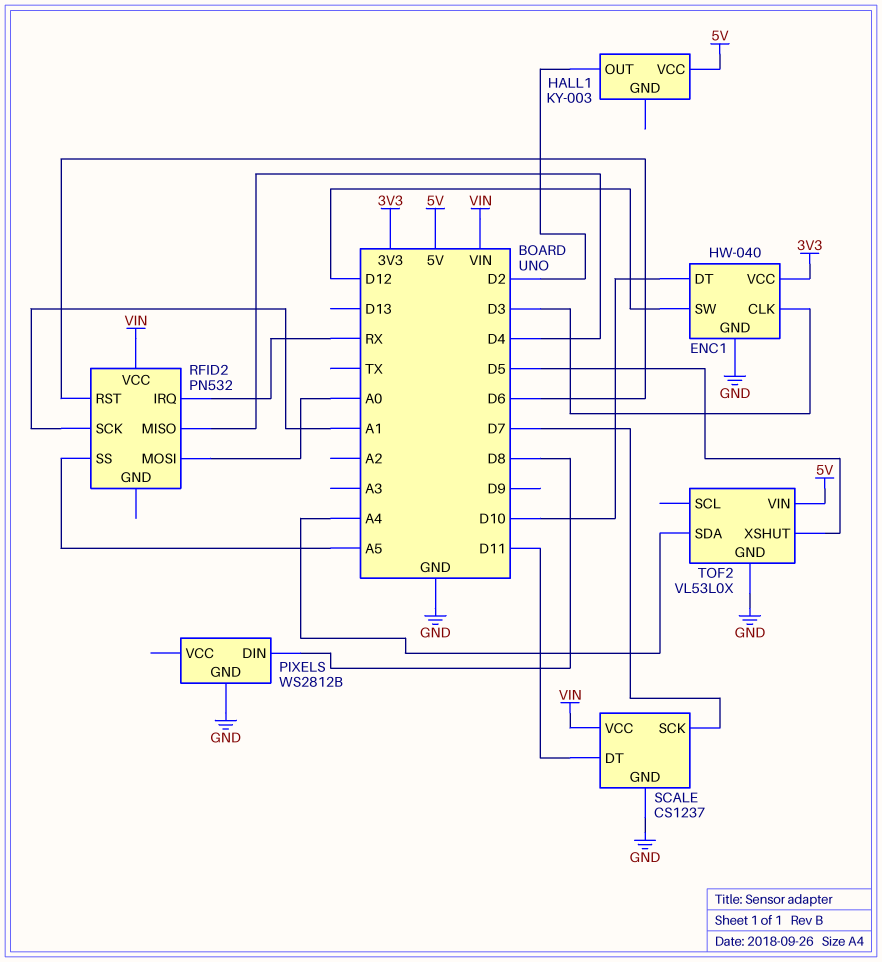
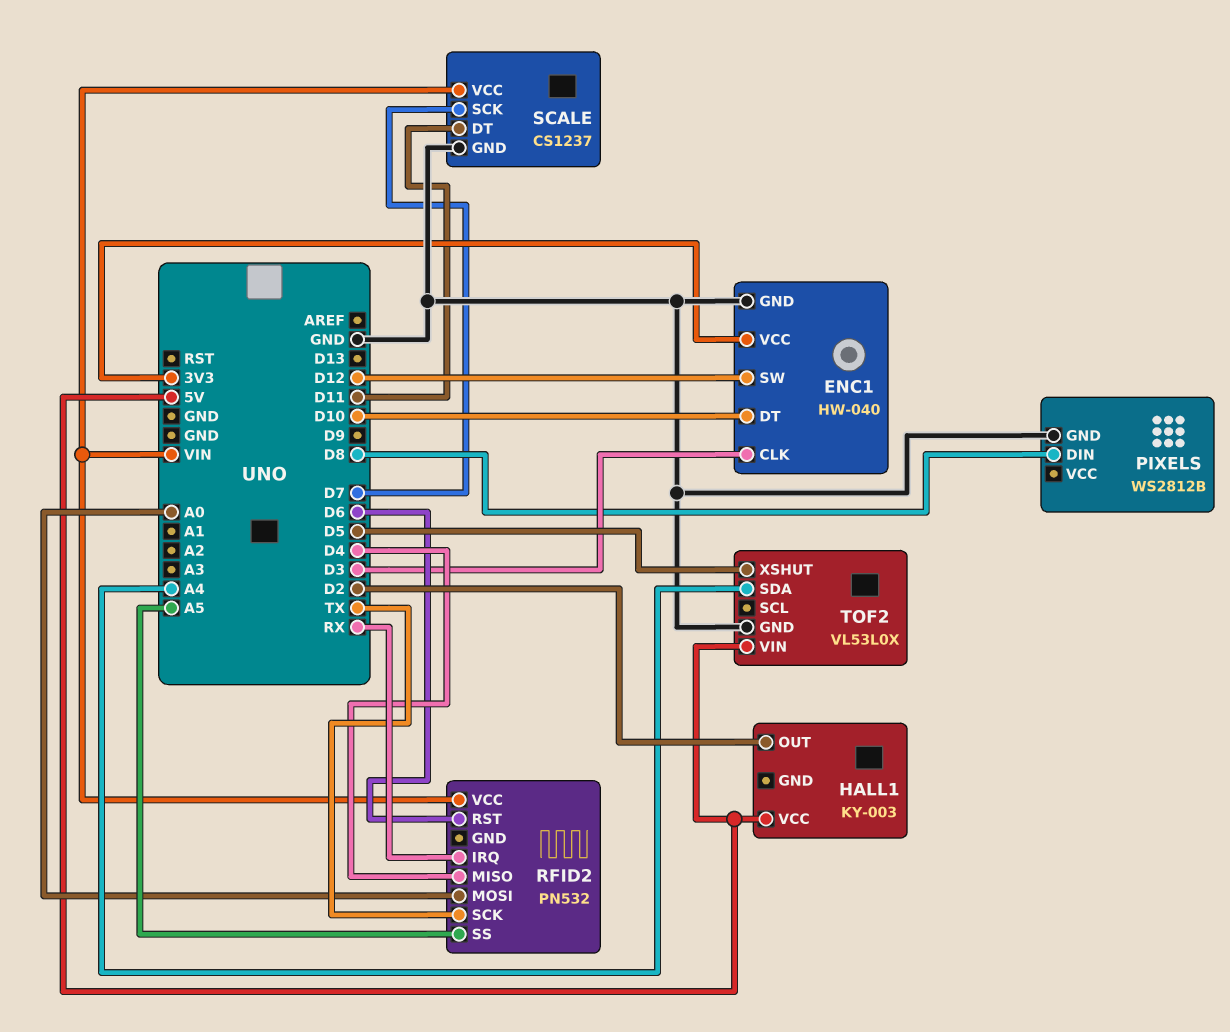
RFID2 pin SCK: A1 -> TX

